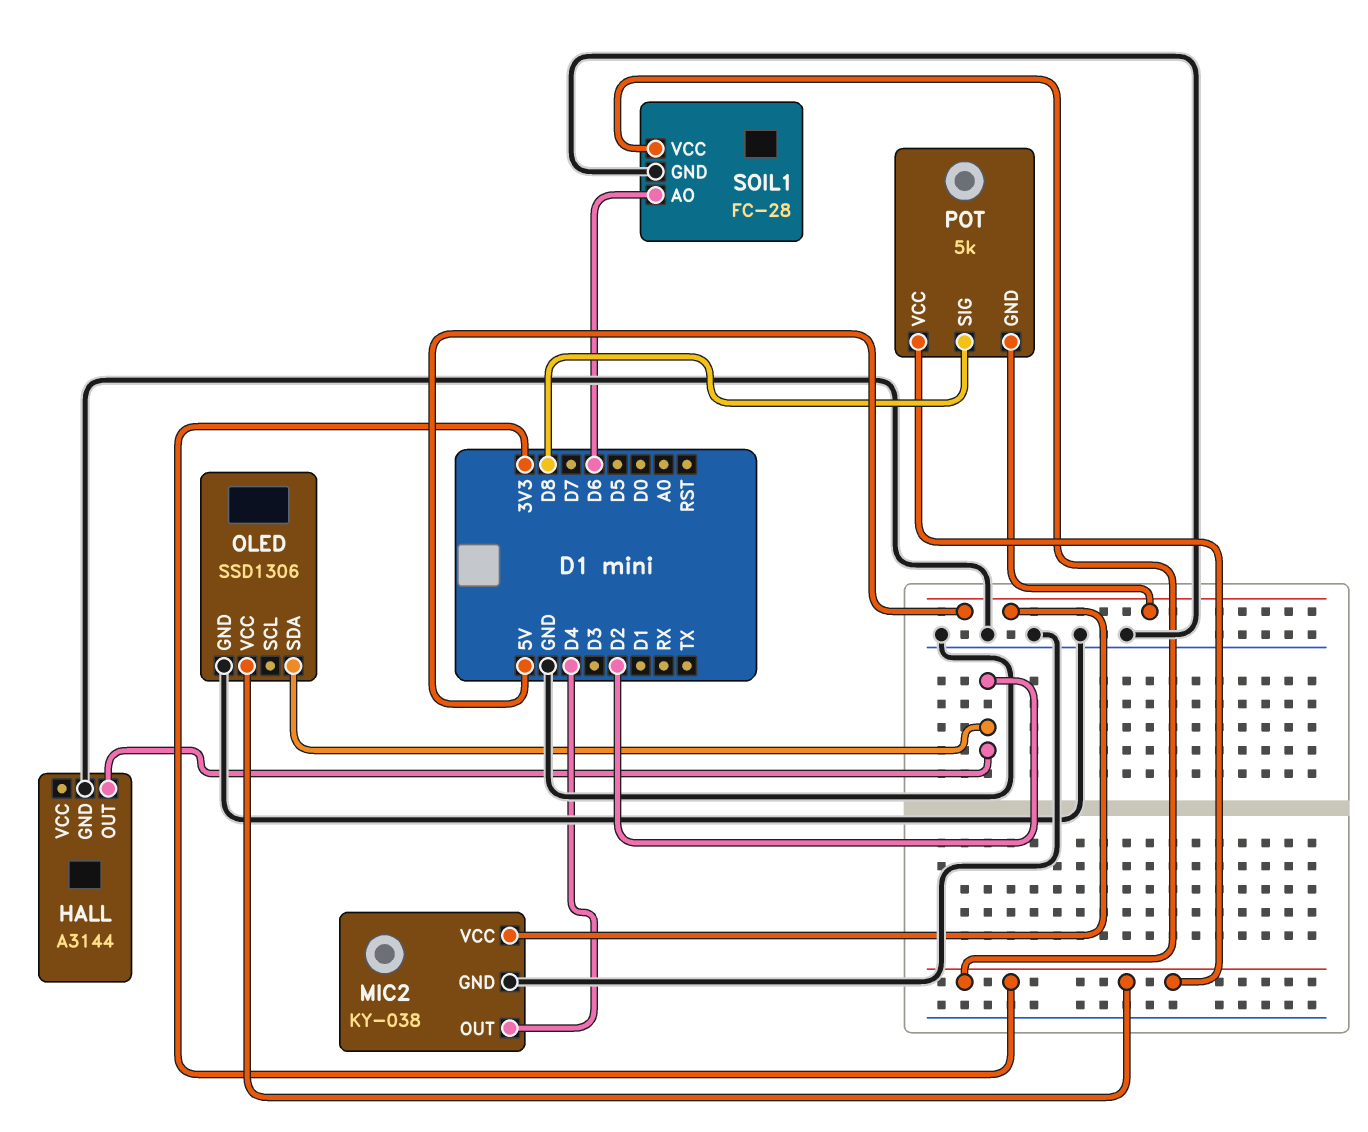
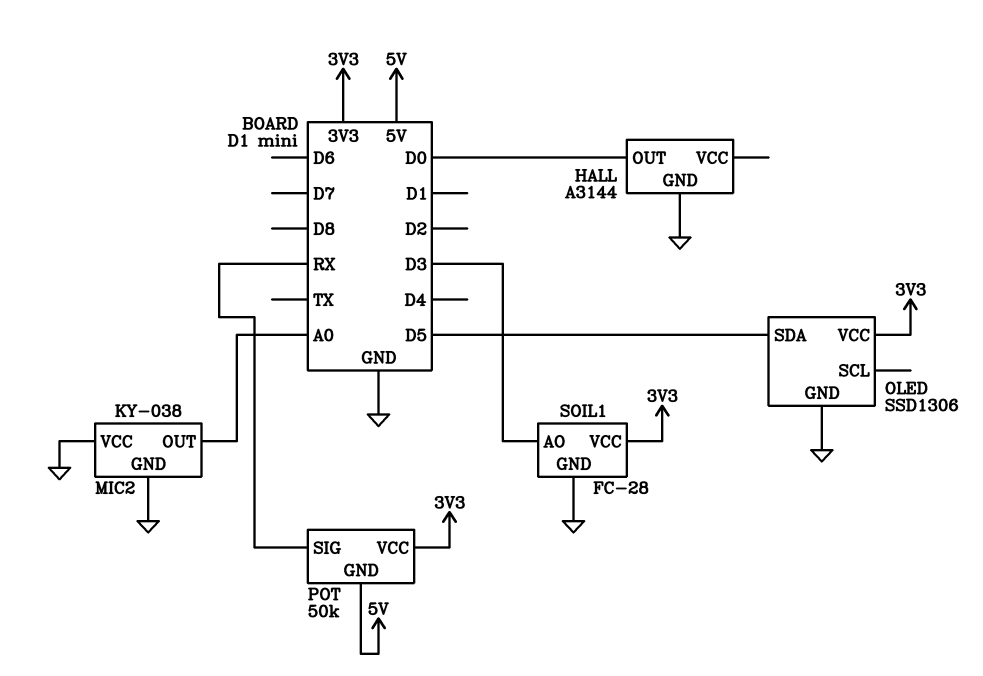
HALL pin OUT: D2 -> D0
MIC2 pin OUT: D4 -> A0
MIC2 pin VCC: 5V -> GND
OLED pin SDA: D2 -> D5
POT: 5k -> 50k
POT pin SIG: D8 -> RX
SOIL1 pin AO: D6 -> D3

